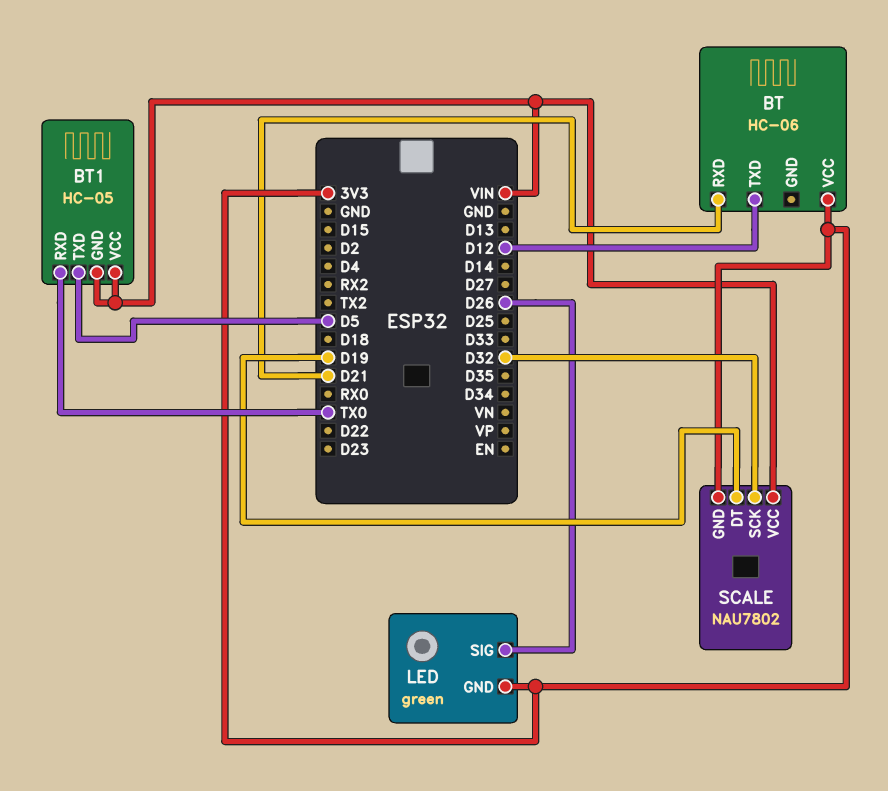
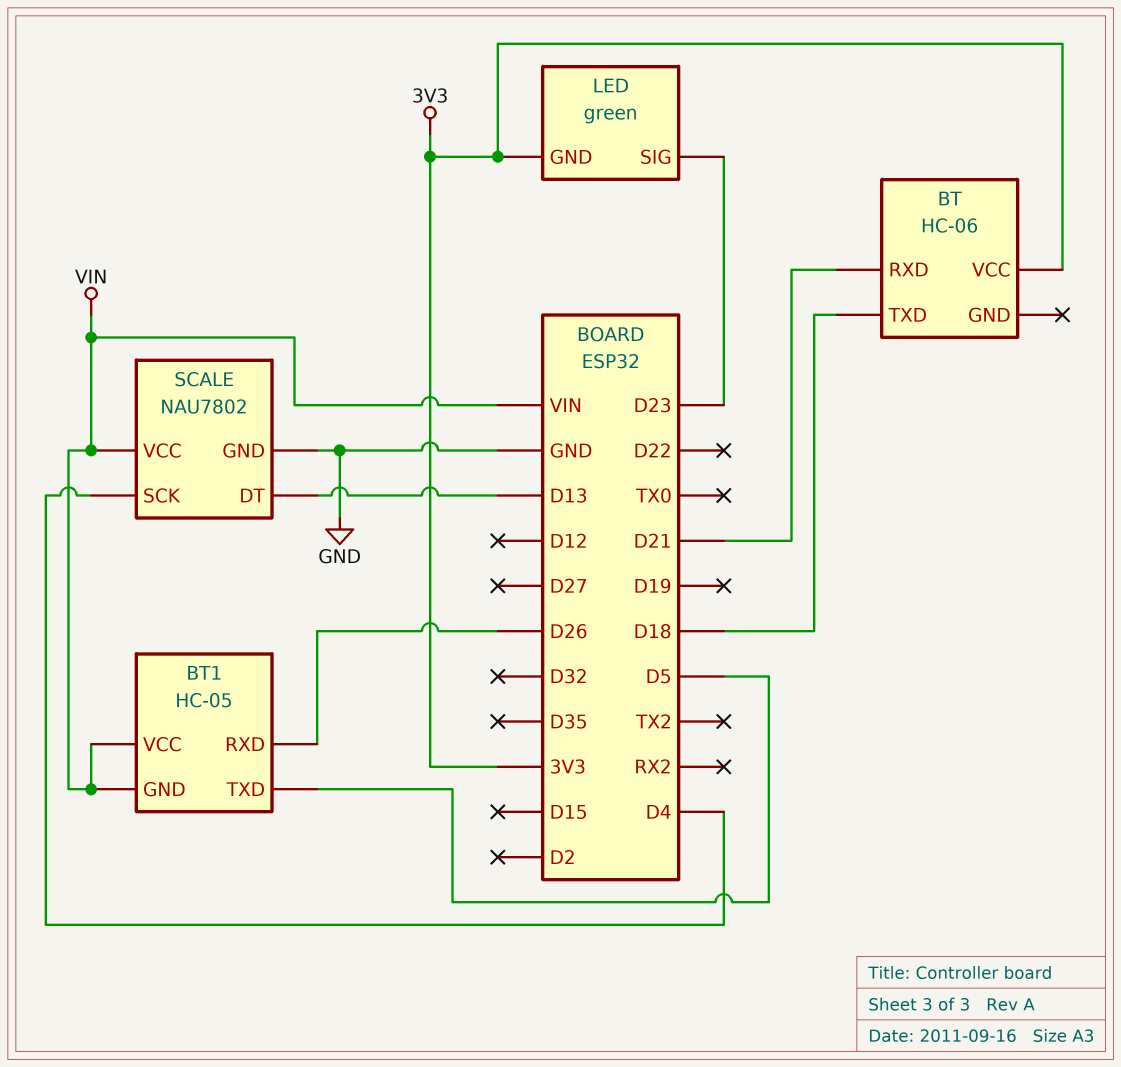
BT pin TXD: D12 -> D18
BT1 pin RXD: TX0 -> D26
LED pin SIG: D26 -> D23
SCALE pin DT: D19 -> D13
SCALE pin GND: 3V3 -> GND
SCALE pin SCK: D32 -> D4

